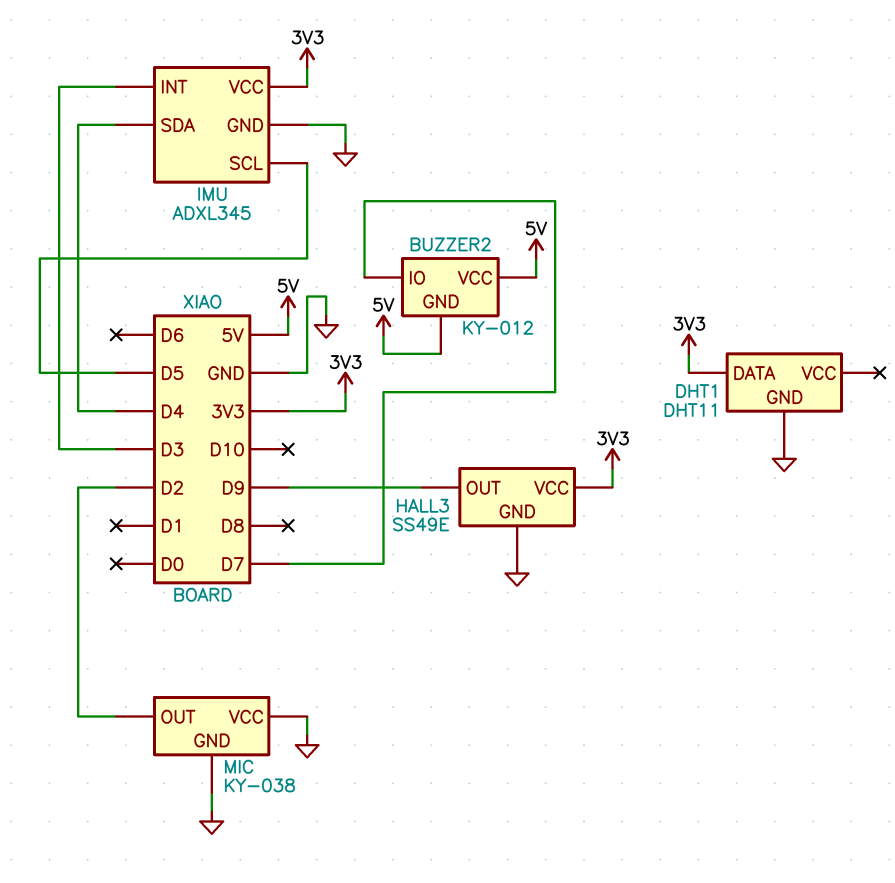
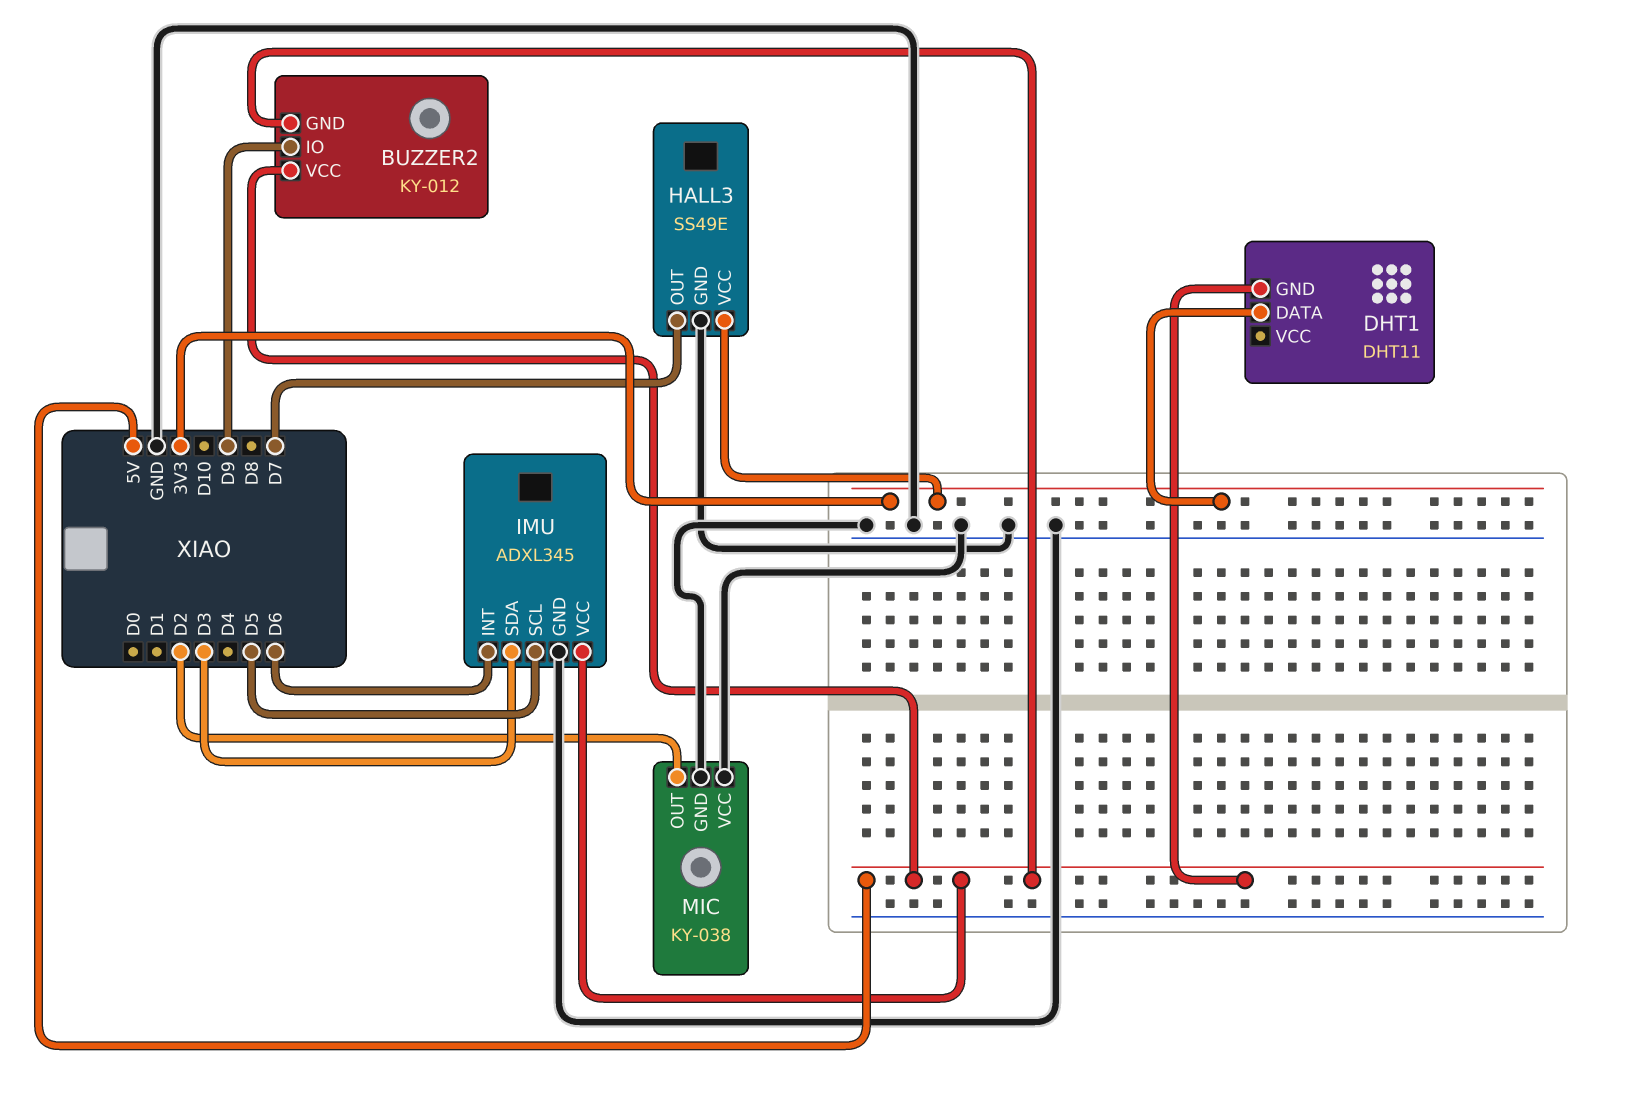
BUZZER2 pin IO: D7 -> D9
DHT1 pin GND: GND -> 5V
HALL3 pin OUT: D9 -> D7
IMU pin INT: D3 -> D6
IMU pin SDA: D4 -> D3
IMU pin VCC: 3V3 -> 5V

